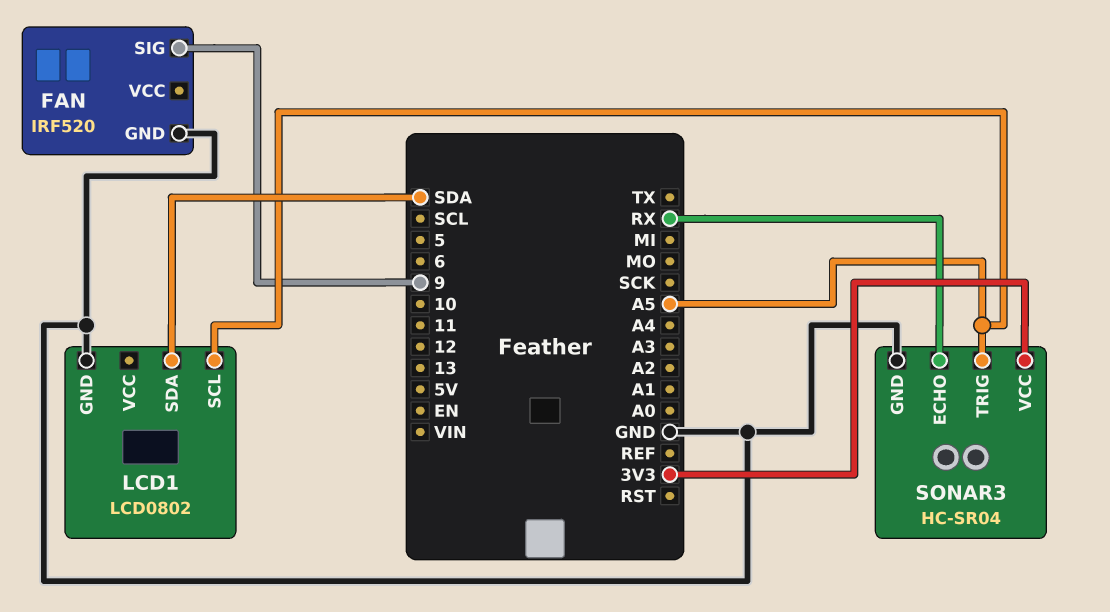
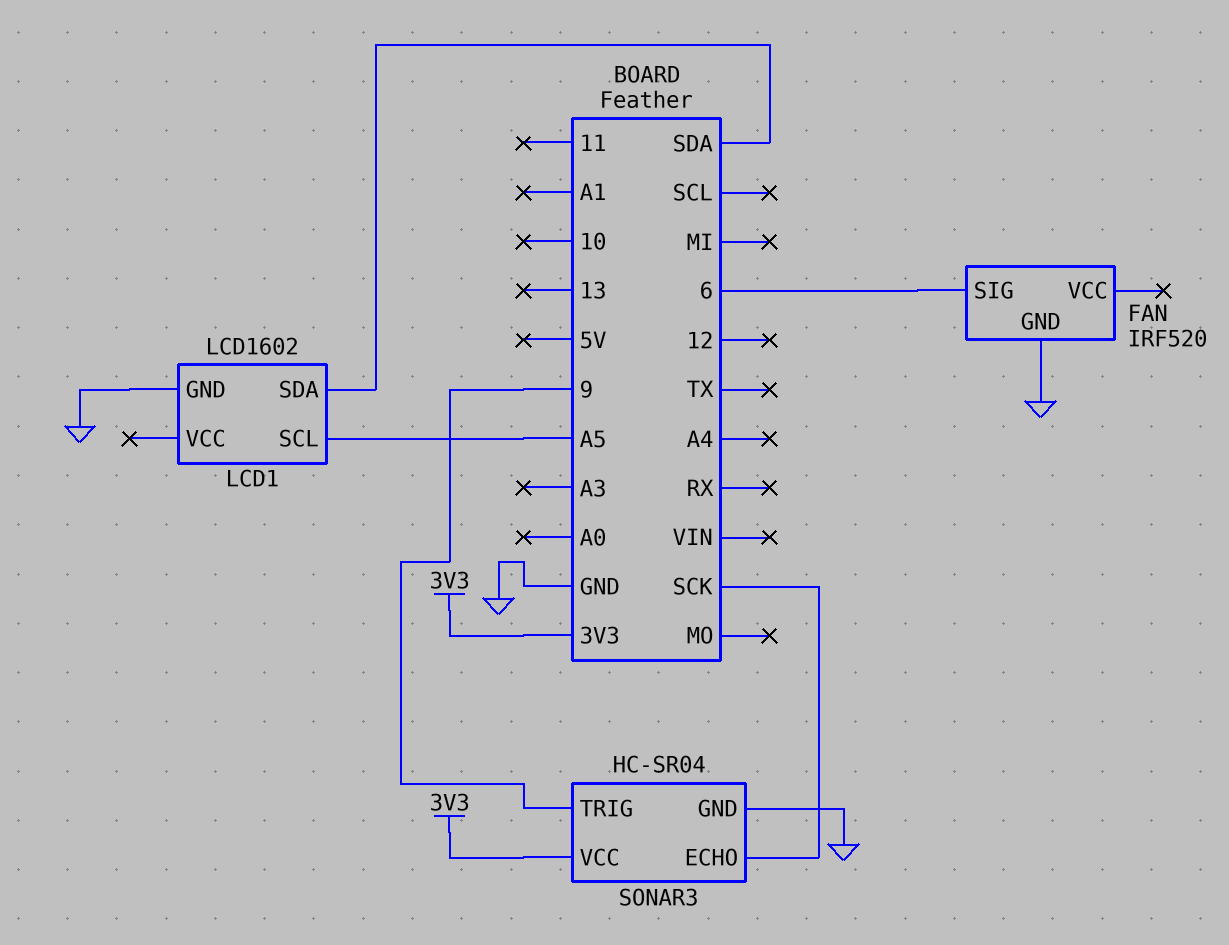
FAN pin SIG: 9 -> 6
LCD1: LCD0802 -> LCD1602
SONAR3 pin ECHO: RX -> SCK
SONAR3 pin TRIG: A5 -> 9

